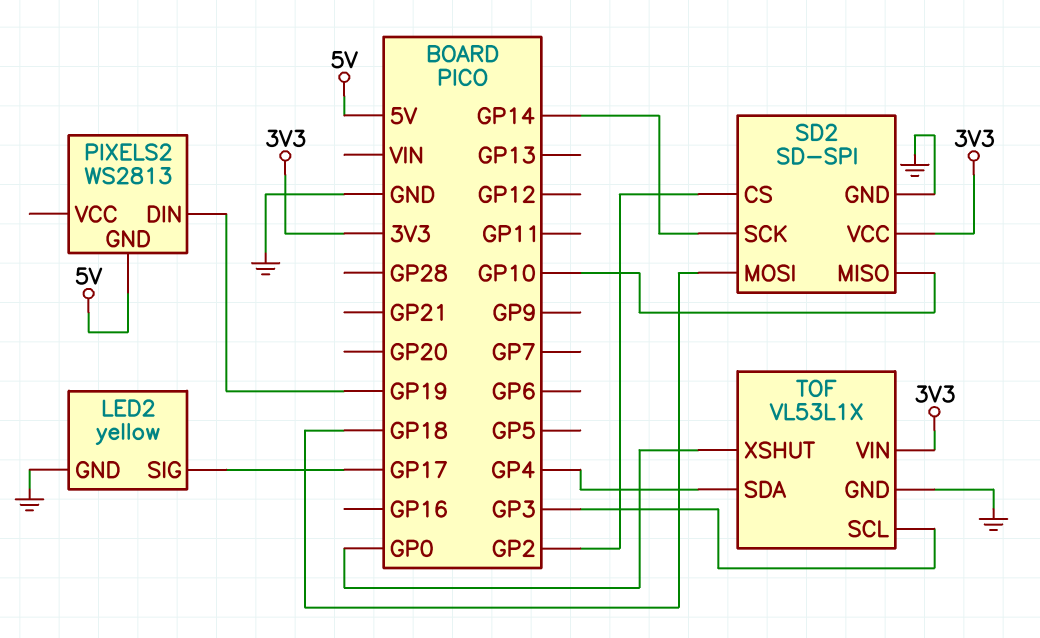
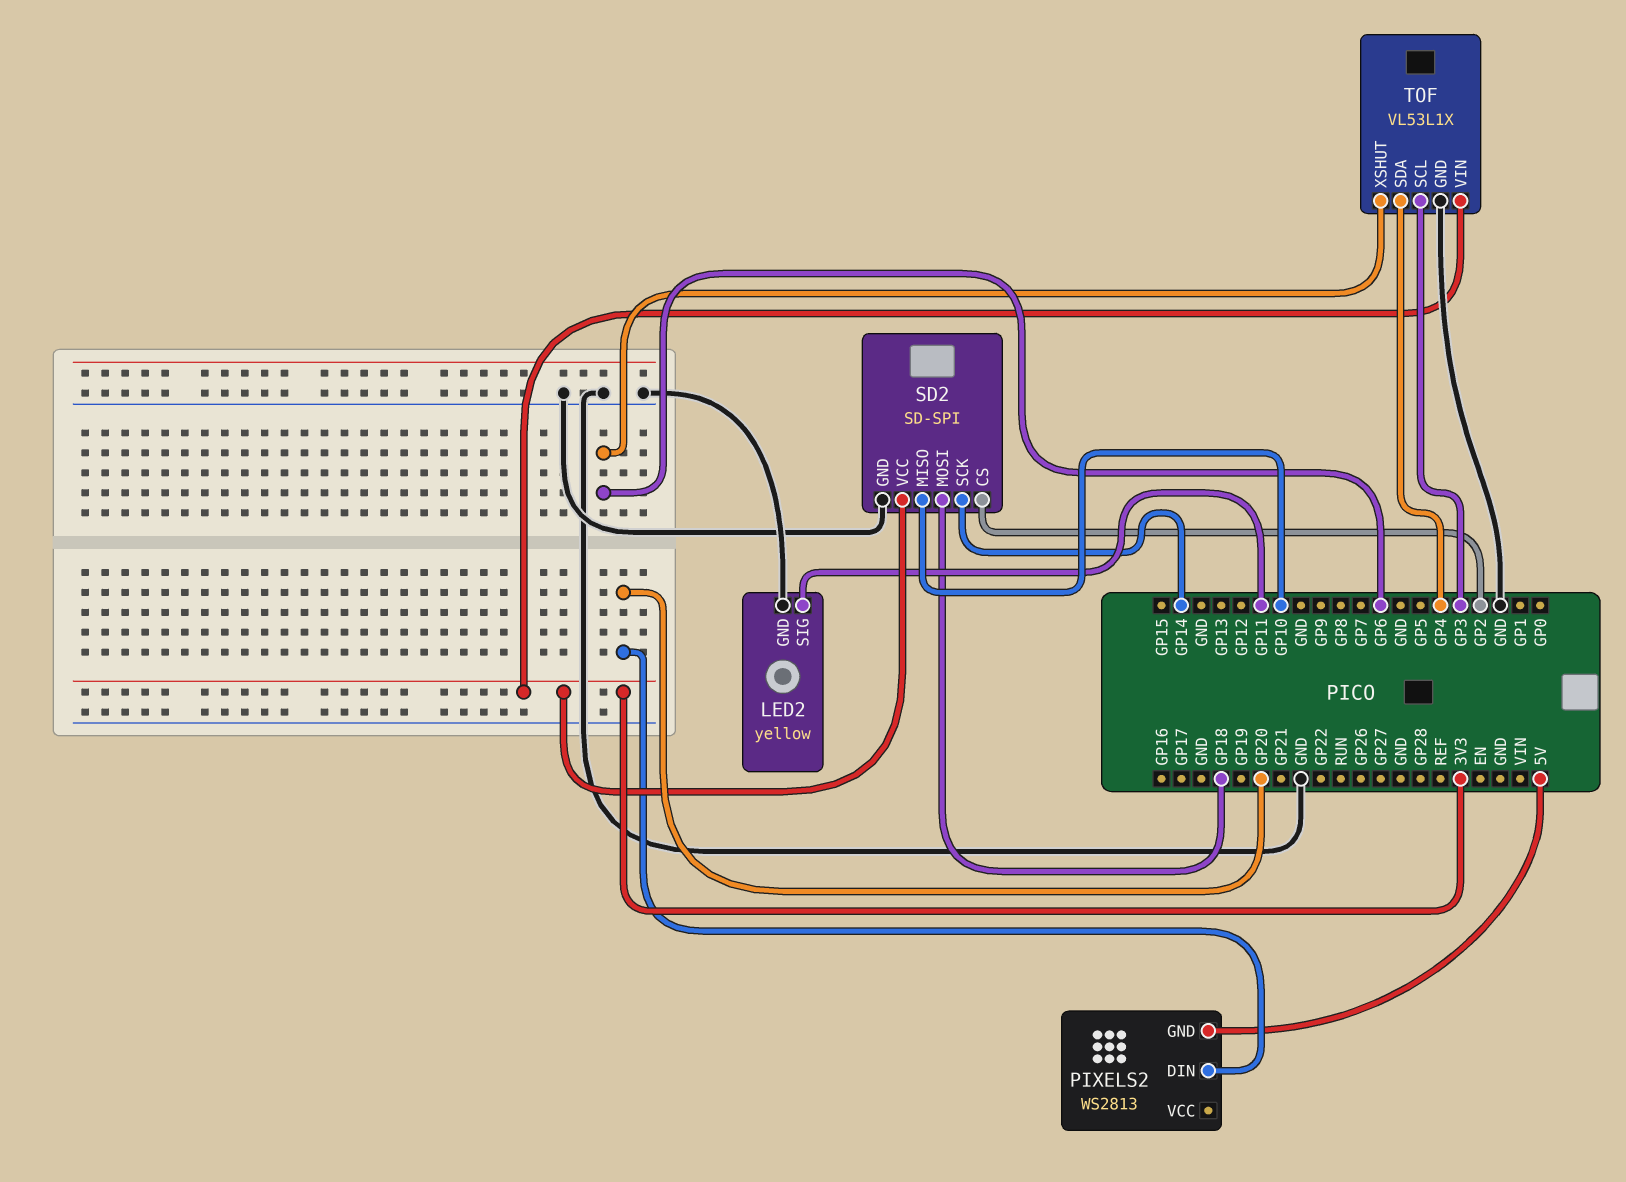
LED2 pin SIG: GP17 -> GP11
PIXELS2 pin DIN: GP19 -> GP20
TOF pin XSHUT: GP0 -> GP6

